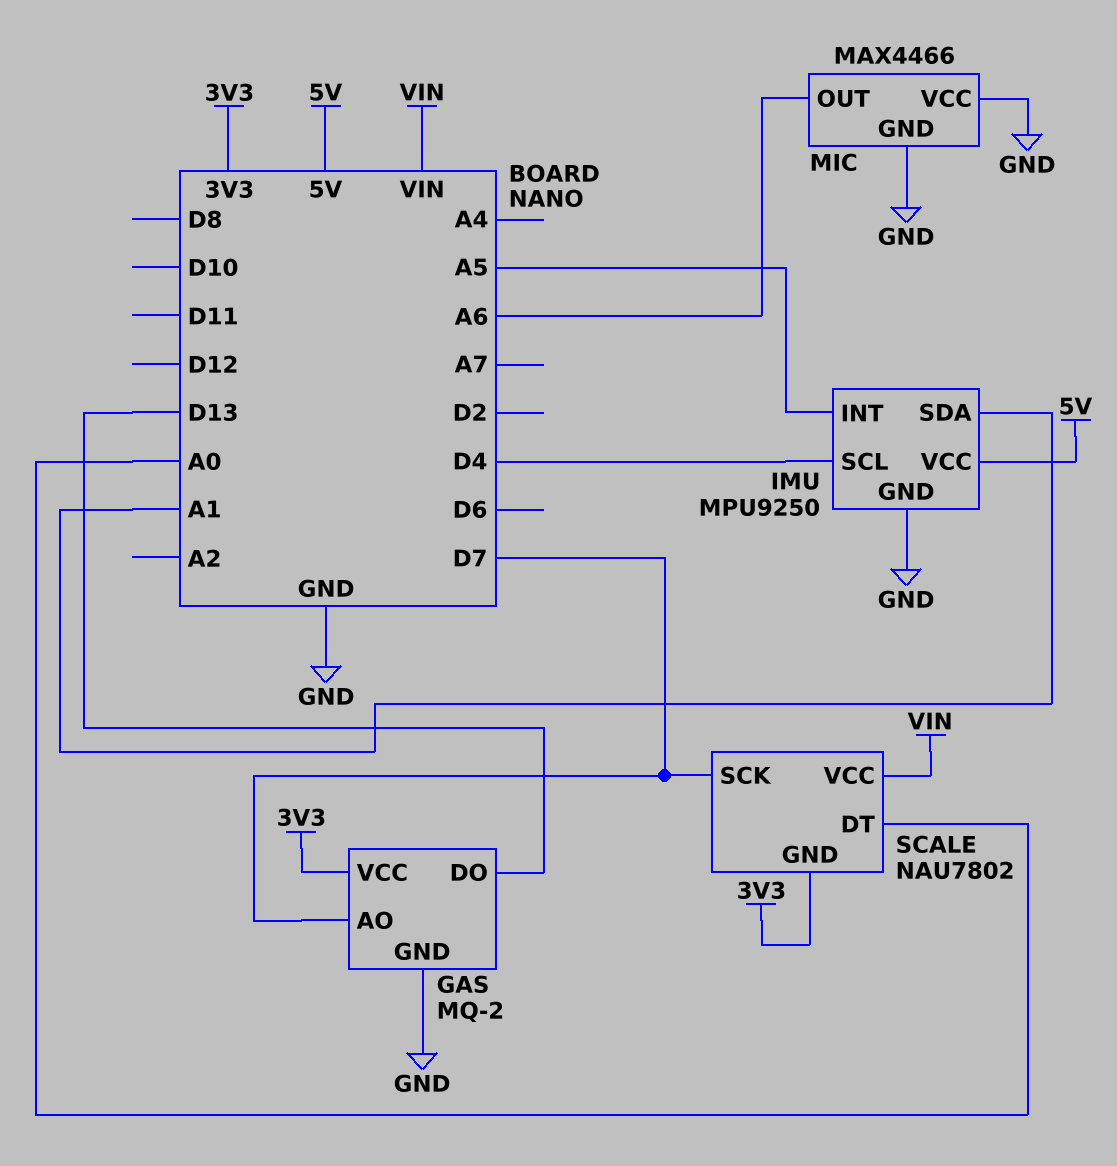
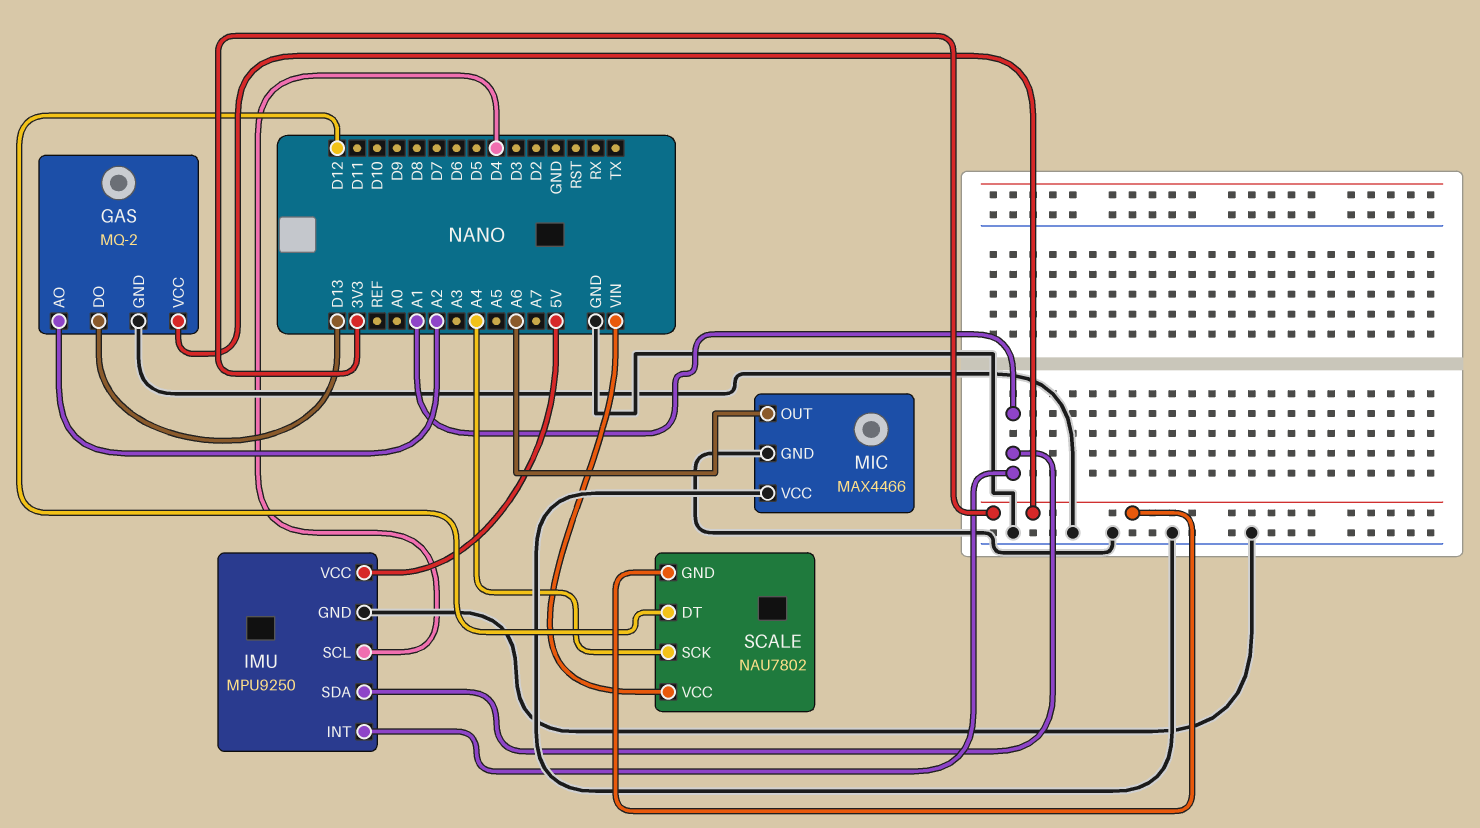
GAS pin AO: D7 -> A2
IMU pin INT: A5 -> A1
SCALE pin DT: A0 -> D12
SCALE pin SCK: D7 -> A4

